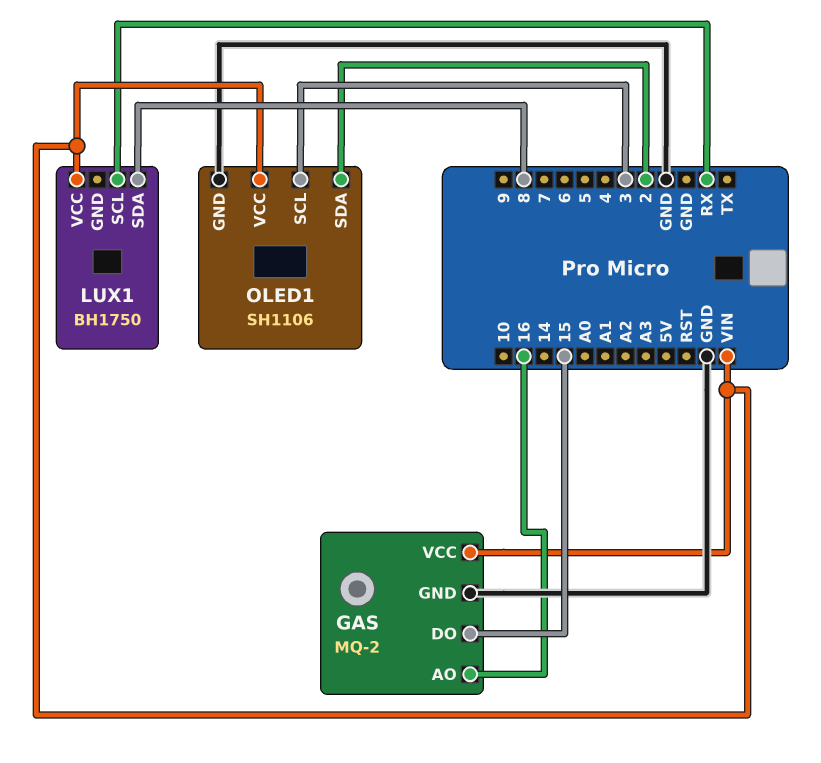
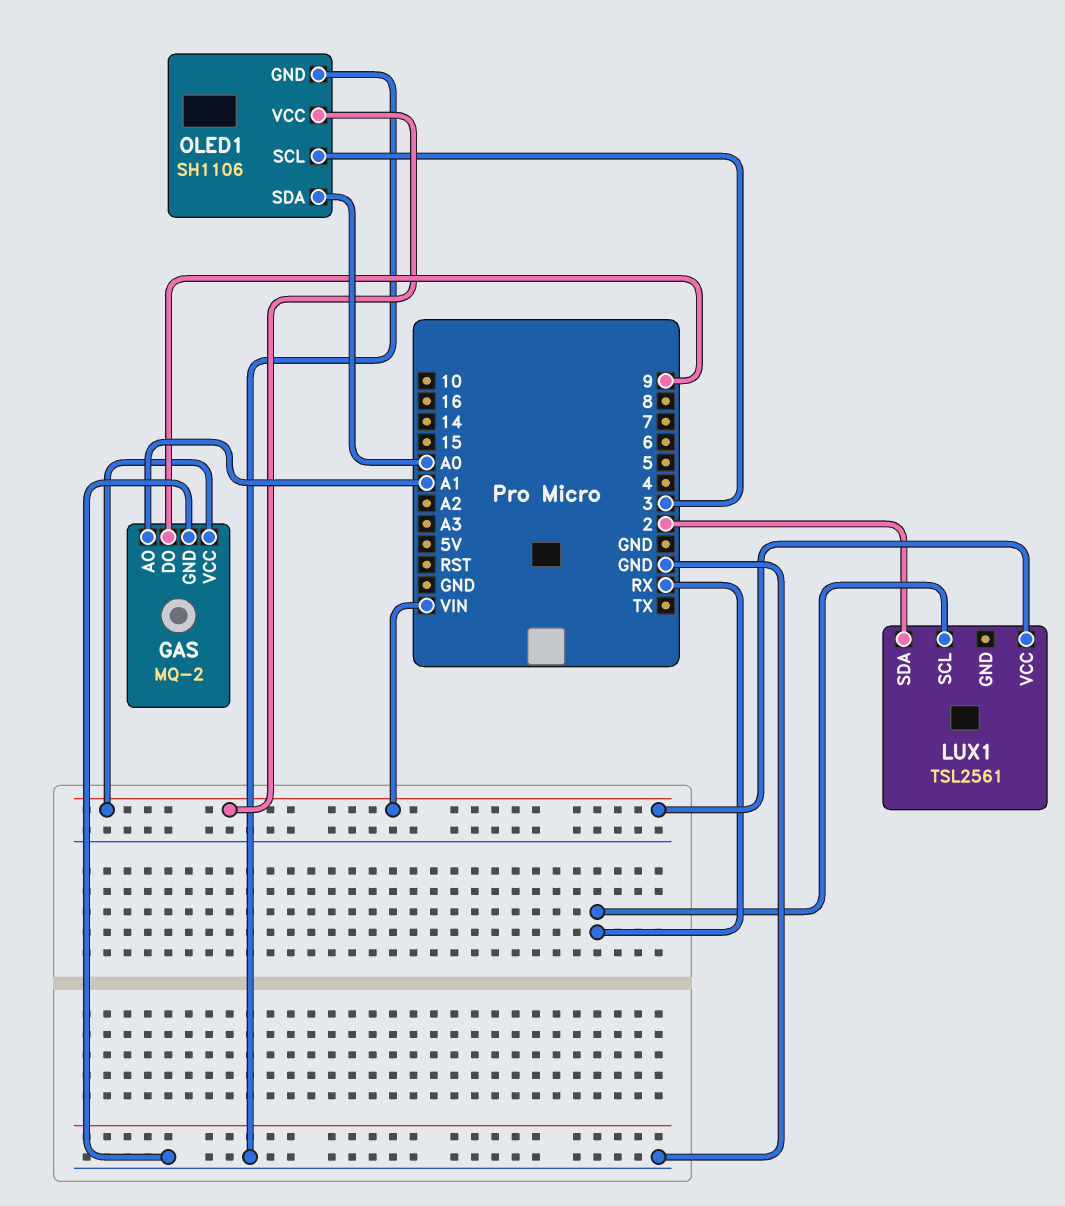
GAS pin AO: 16 -> A1
GAS pin DO: 15 -> 9
LUX1: BH1750 -> TSL2561
LUX1 pin SDA: 8 -> 2
OLED1 pin SDA: 2 -> A0

